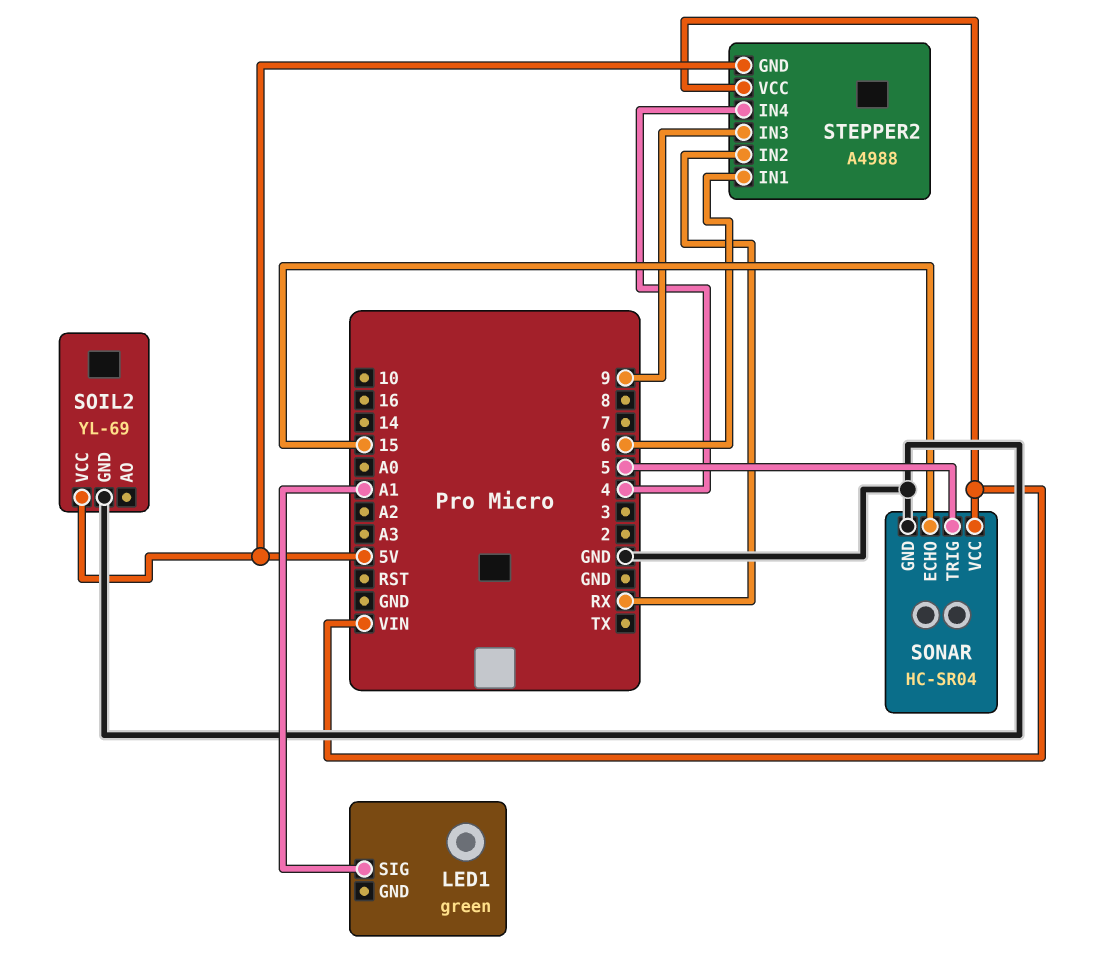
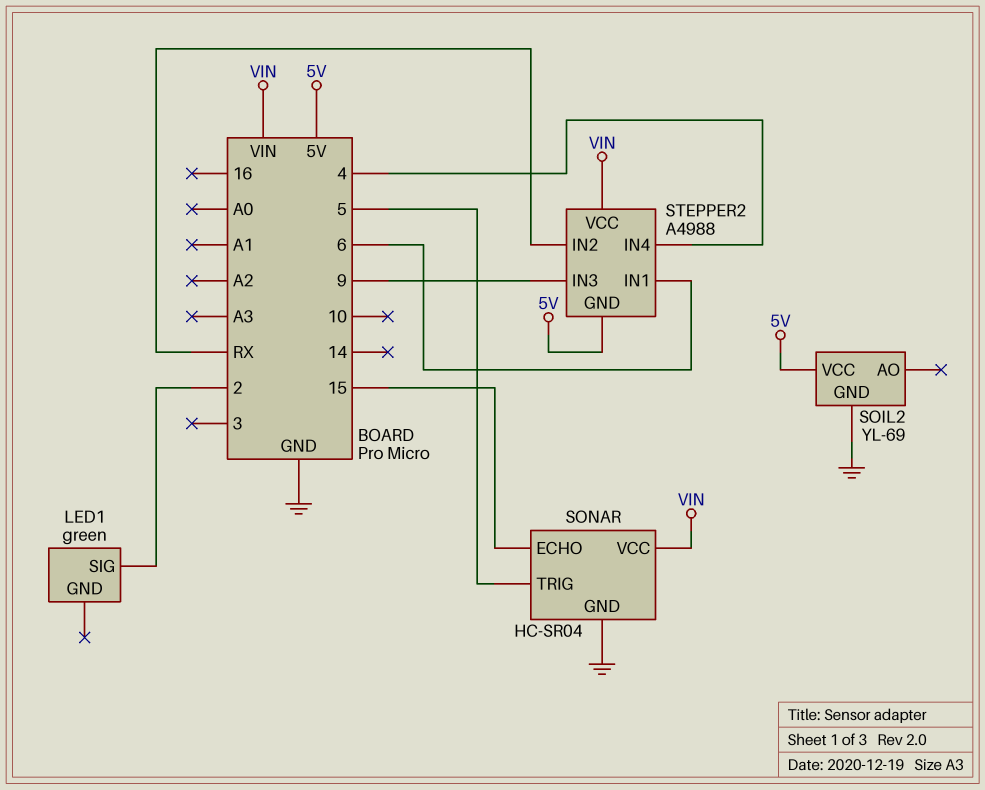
LED1 pin SIG: A1 -> 2

